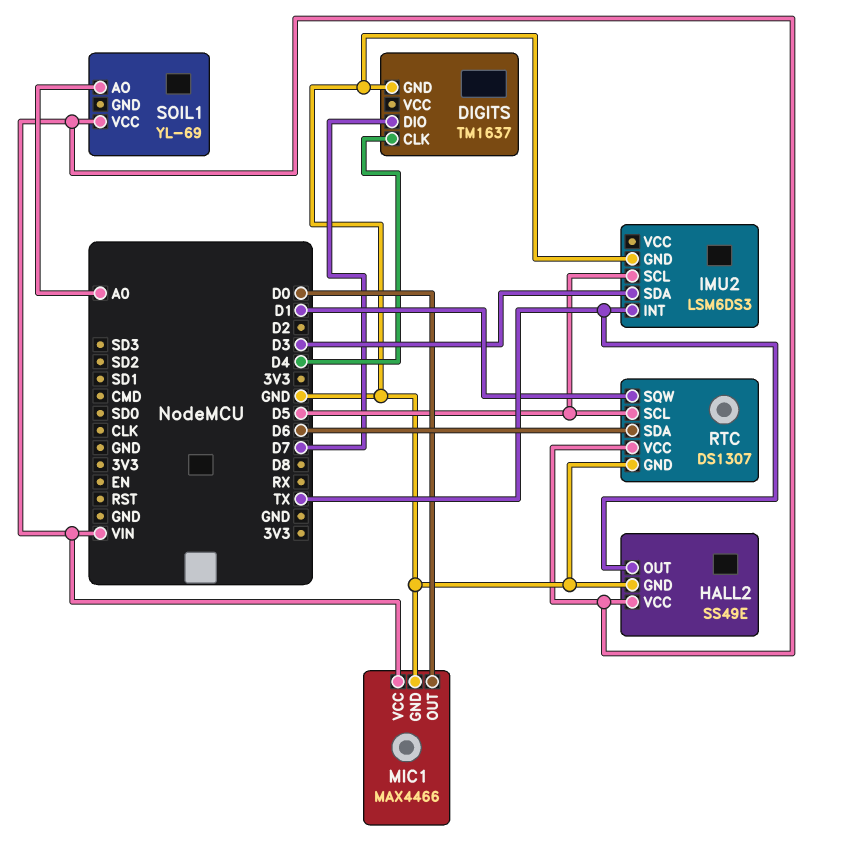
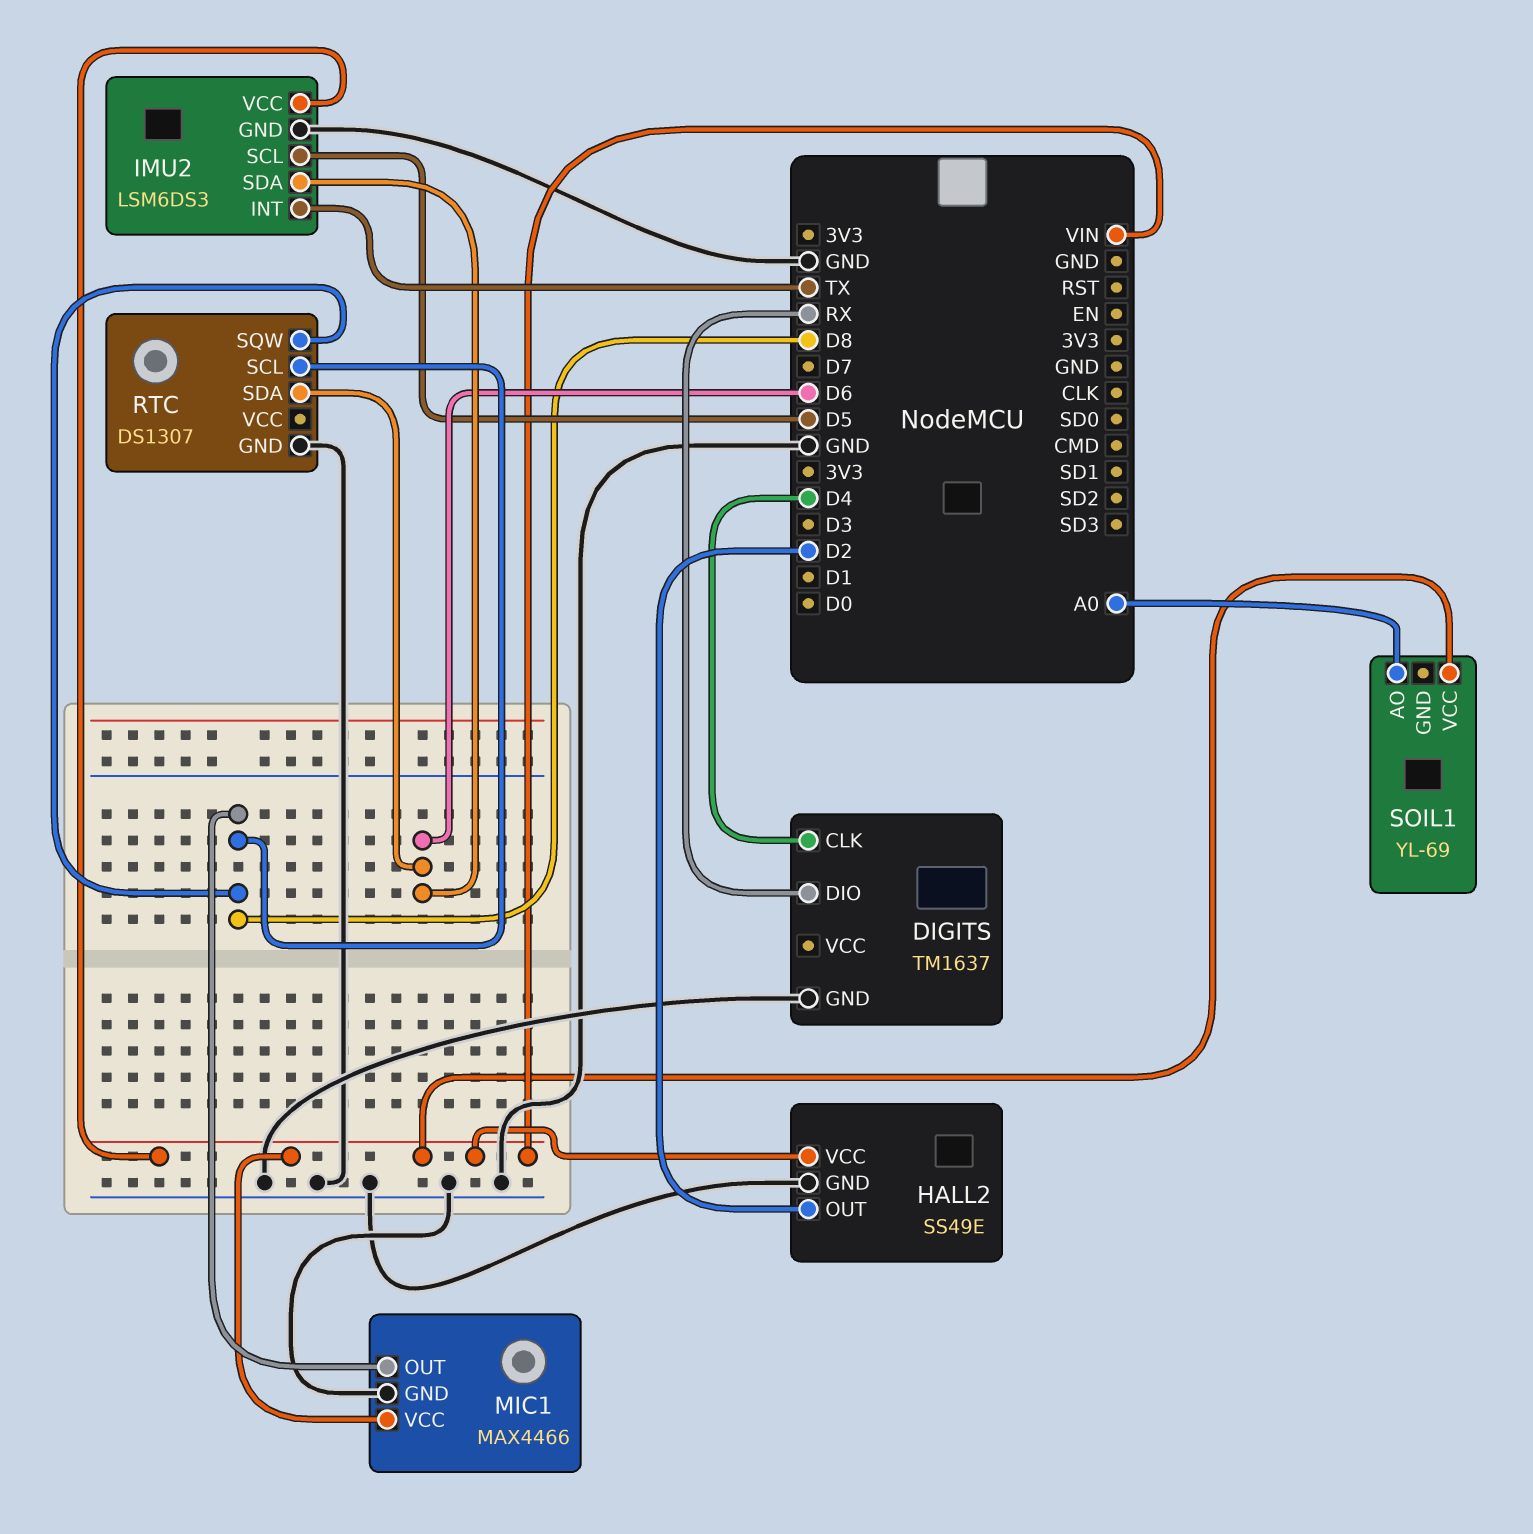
DIGITS pin DIO: D7 -> RX
HALL2 pin OUT: TX -> D2
IMU2 pin SDA: D3 -> D6
IMU2 pin VCC: none -> VIN
MIC1 pin OUT: D0 -> D8
RTC pin SCL: D5 -> D8
RTC pin SQW: D1 -> D8
RTC pin VCC: VIN -> none

